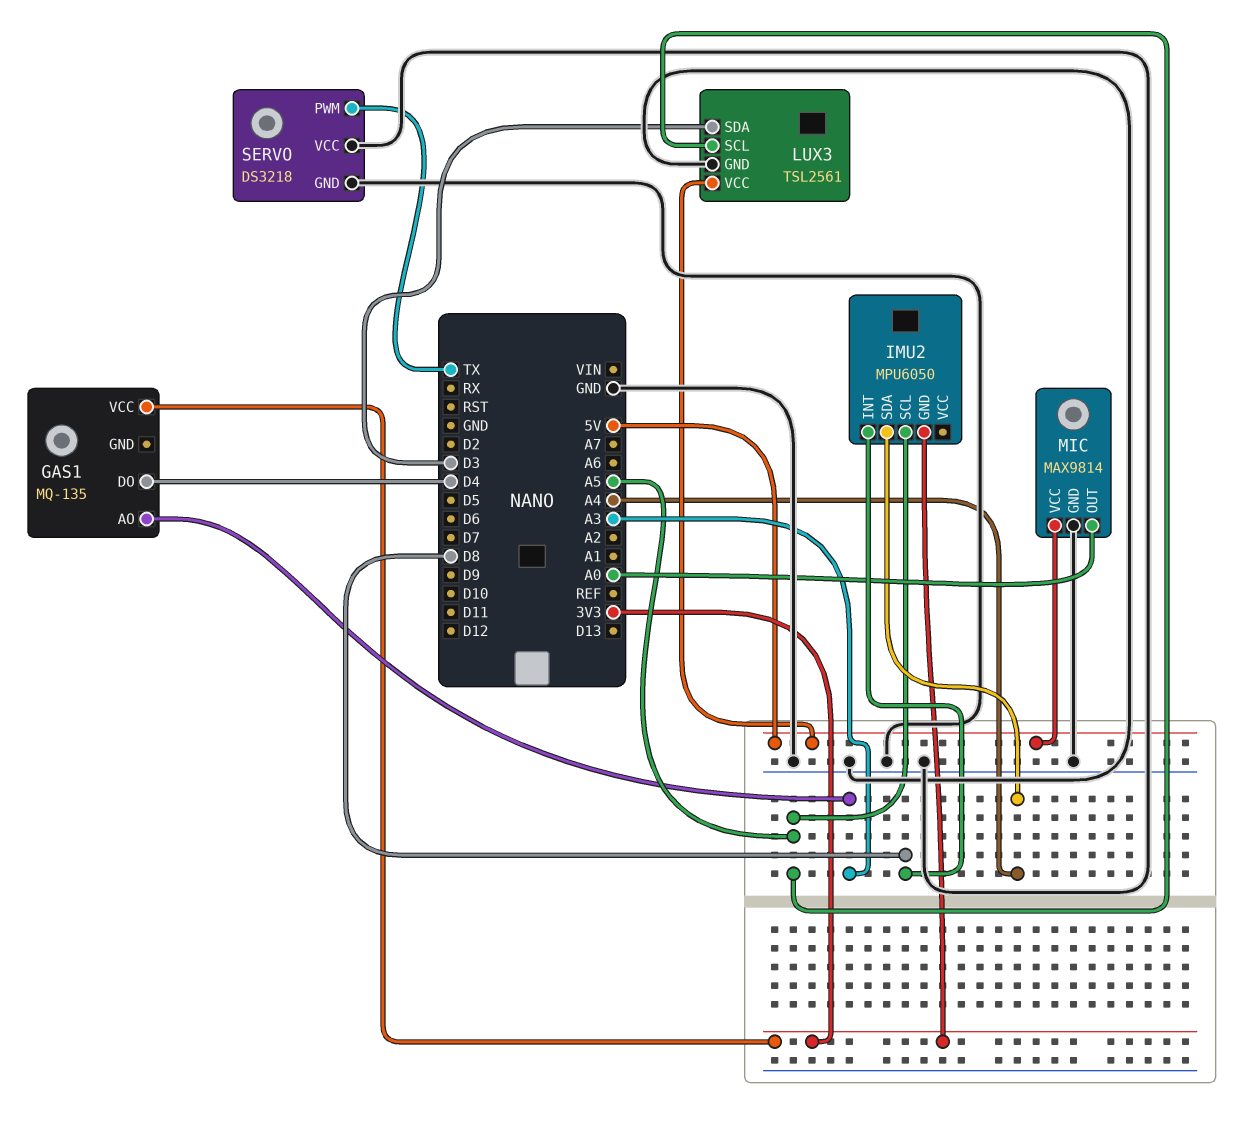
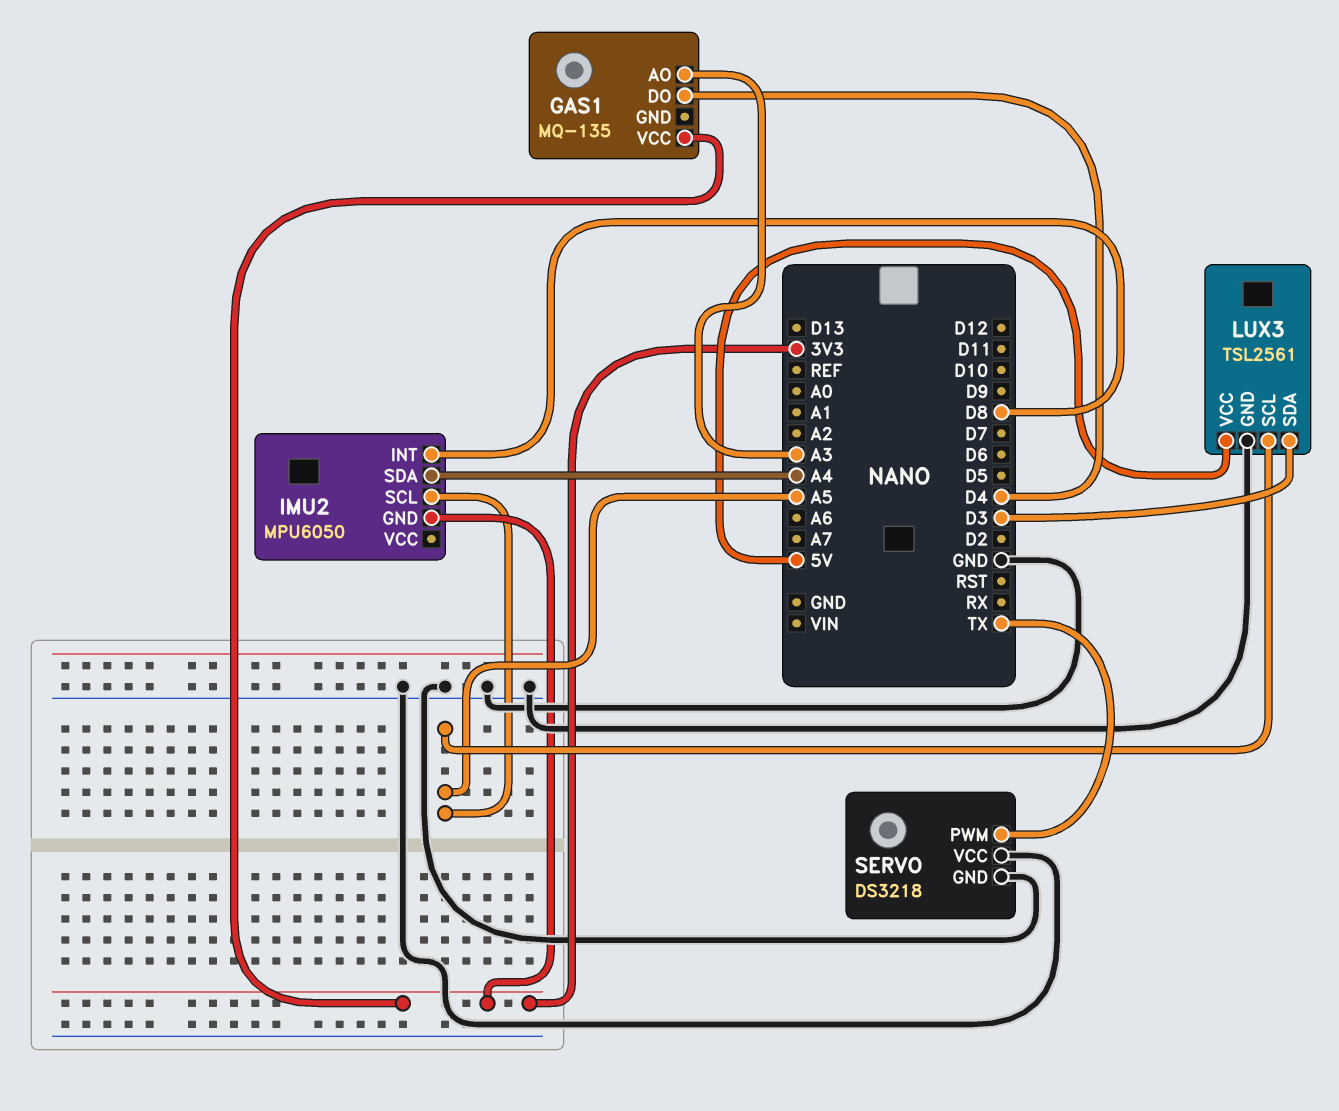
MIC: MAX9814 -> none
MIC pin GND: GND -> none
MIC pin OUT: A0 -> none
MIC pin VCC: 5V -> none

